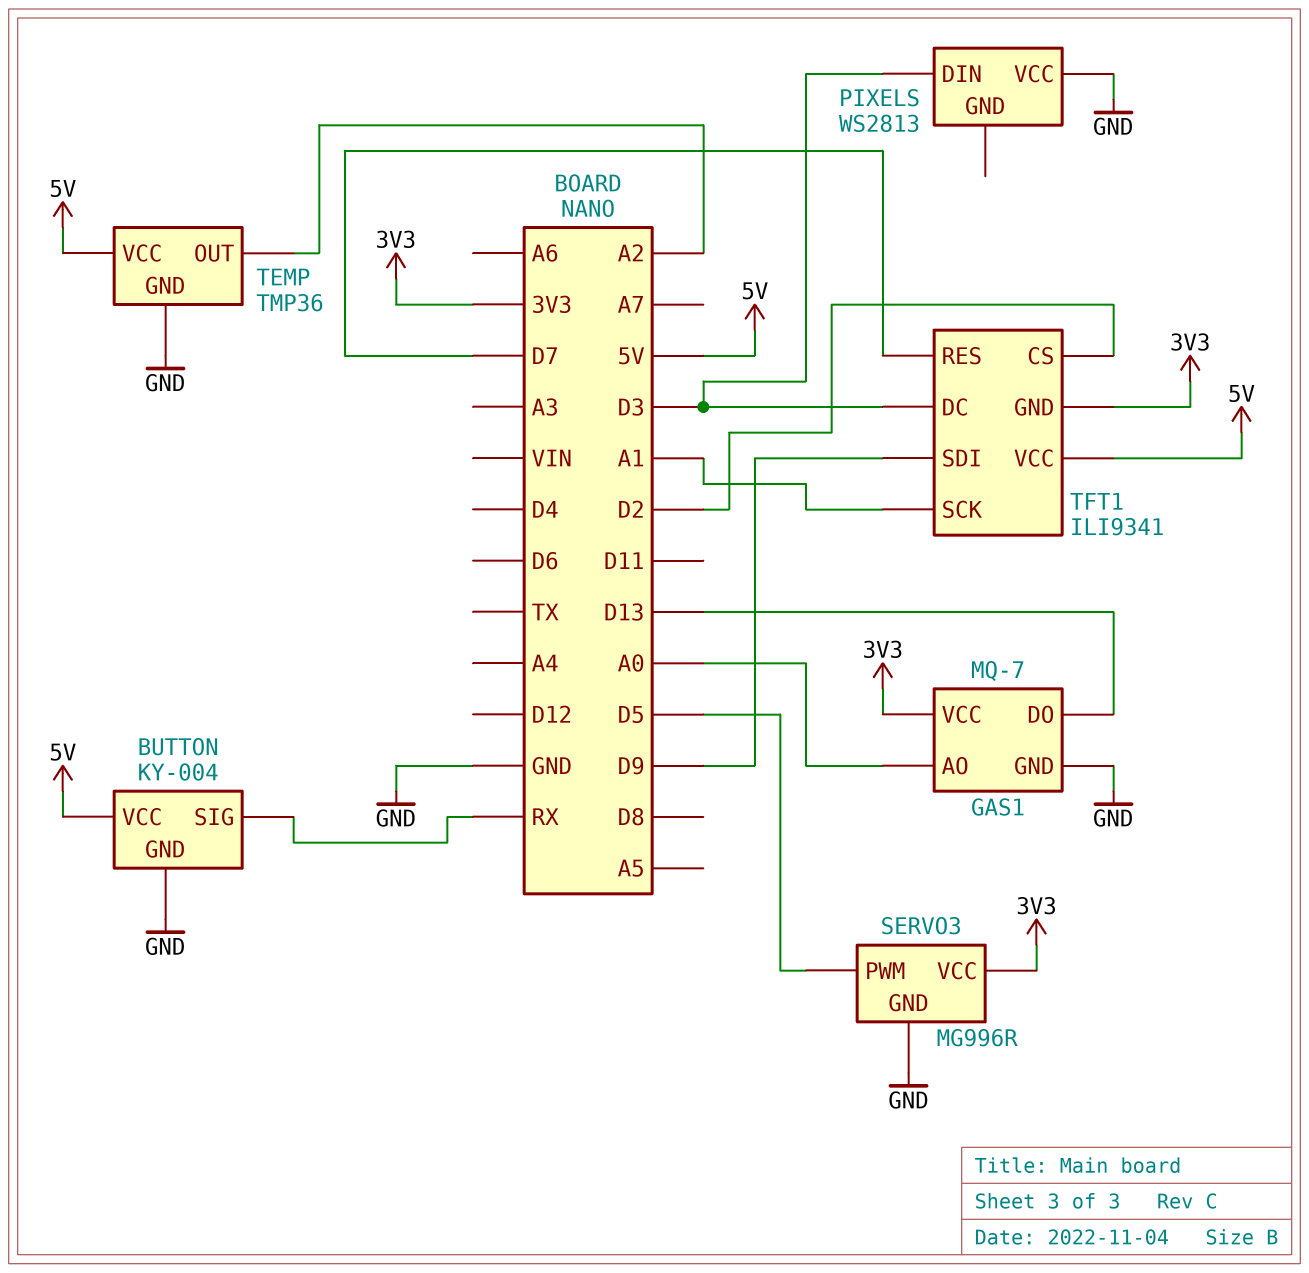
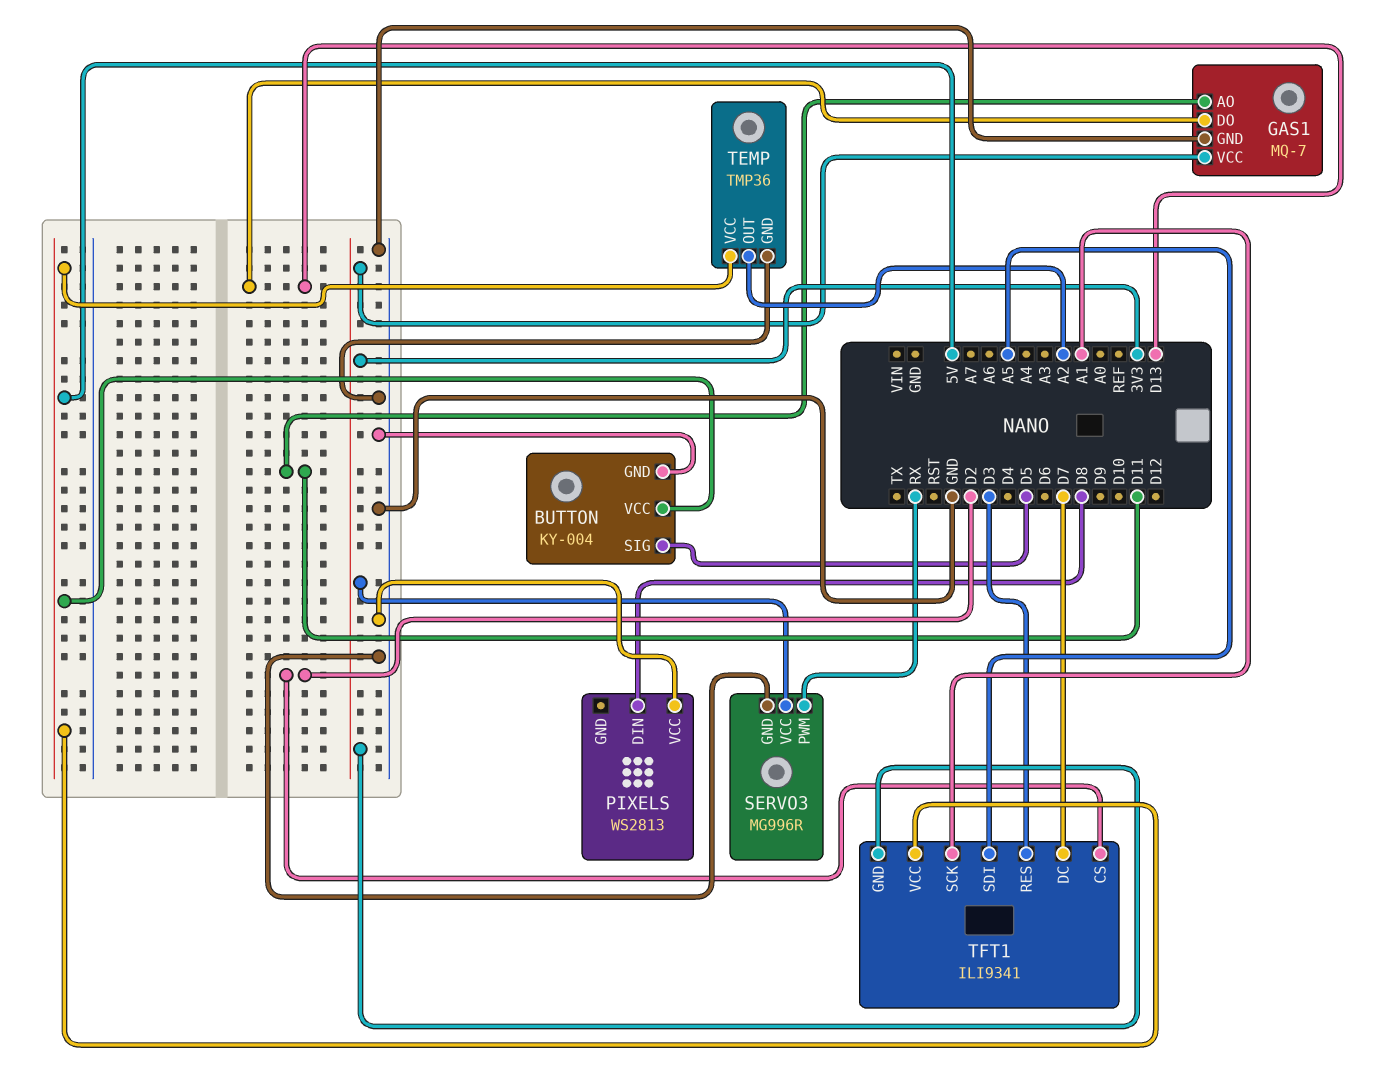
BUTTON pin SIG: RX -> D5
GAS1 pin AO: A0 -> D11
PIXELS pin DIN: D3 -> D8
SERVO3 pin PWM: D5 -> RX
TFT1 pin DC: D3 -> D7
TFT1 pin RES: D7 -> D3
TFT1 pin SDI: D9 -> A5

